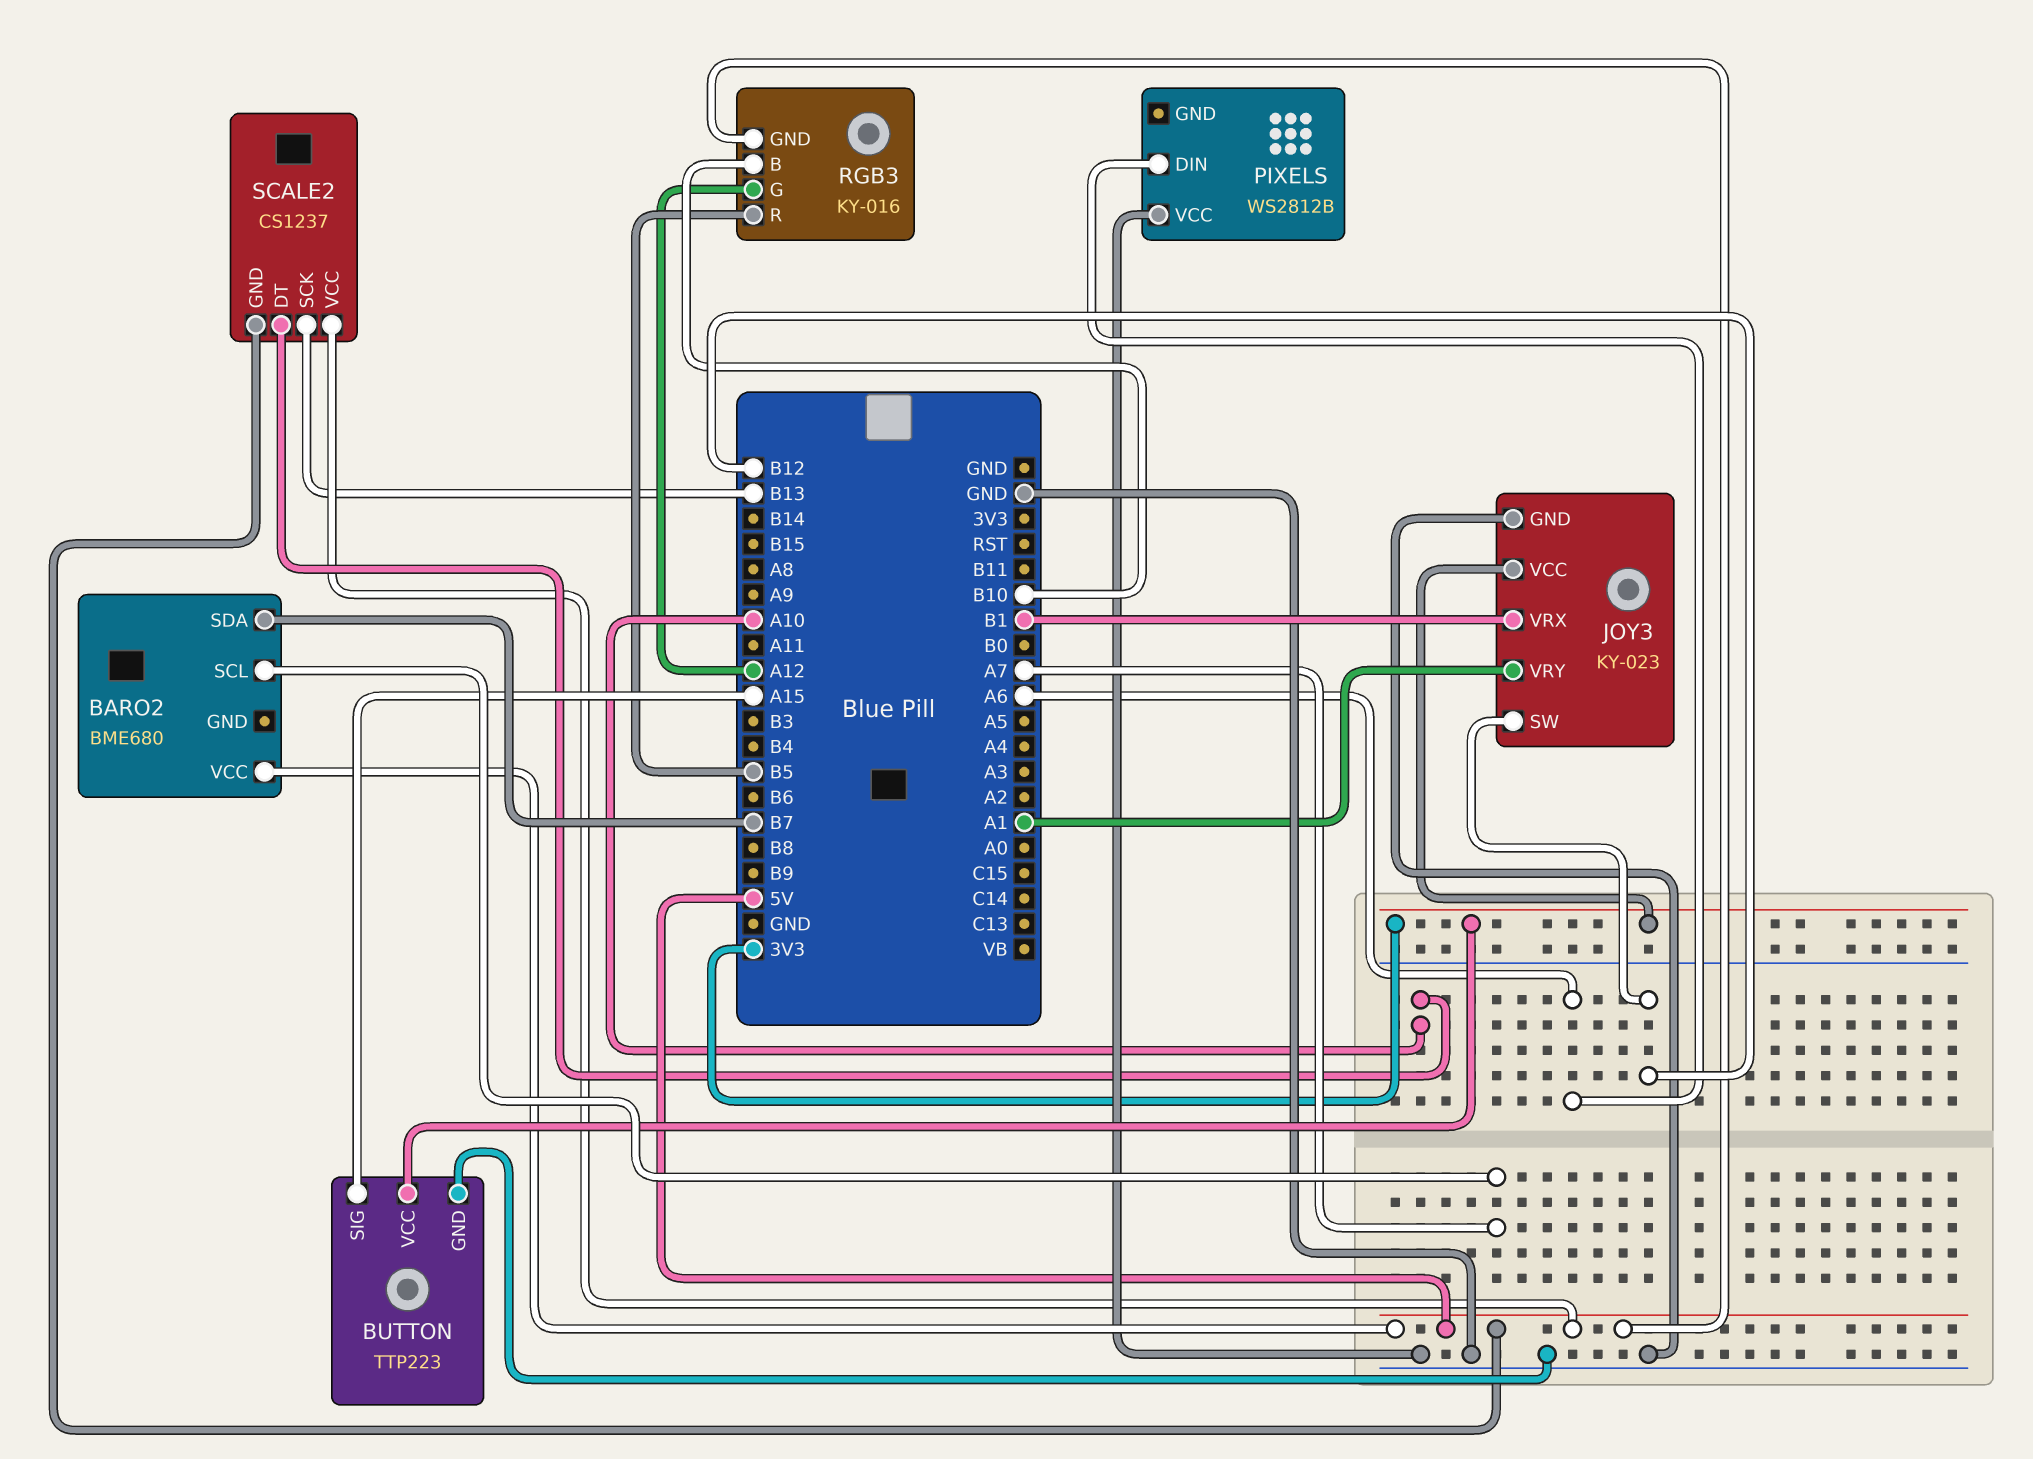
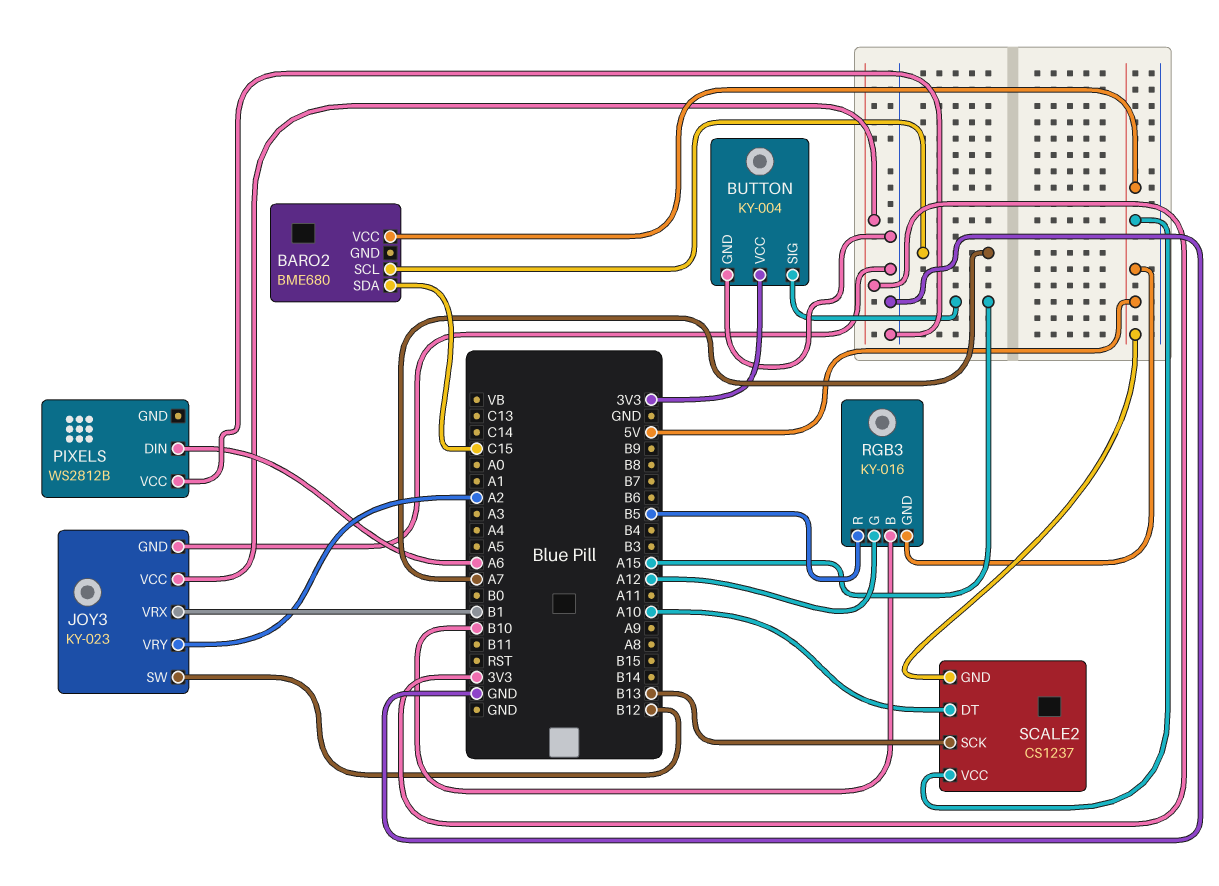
BARO2 pin SDA: B7 -> C15
BUTTON: TTP223 -> KY-004
JOY3 pin VRY: A1 -> A2

